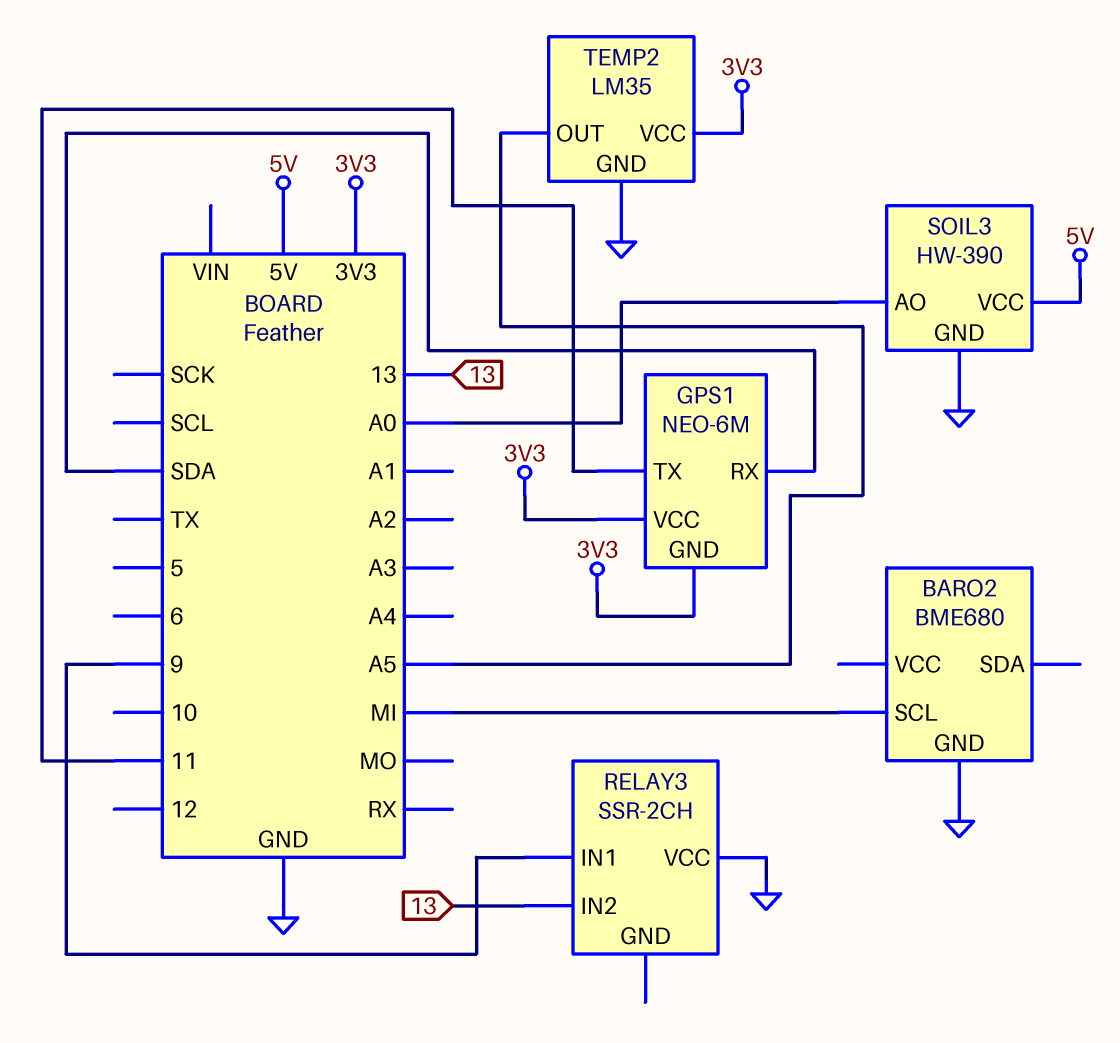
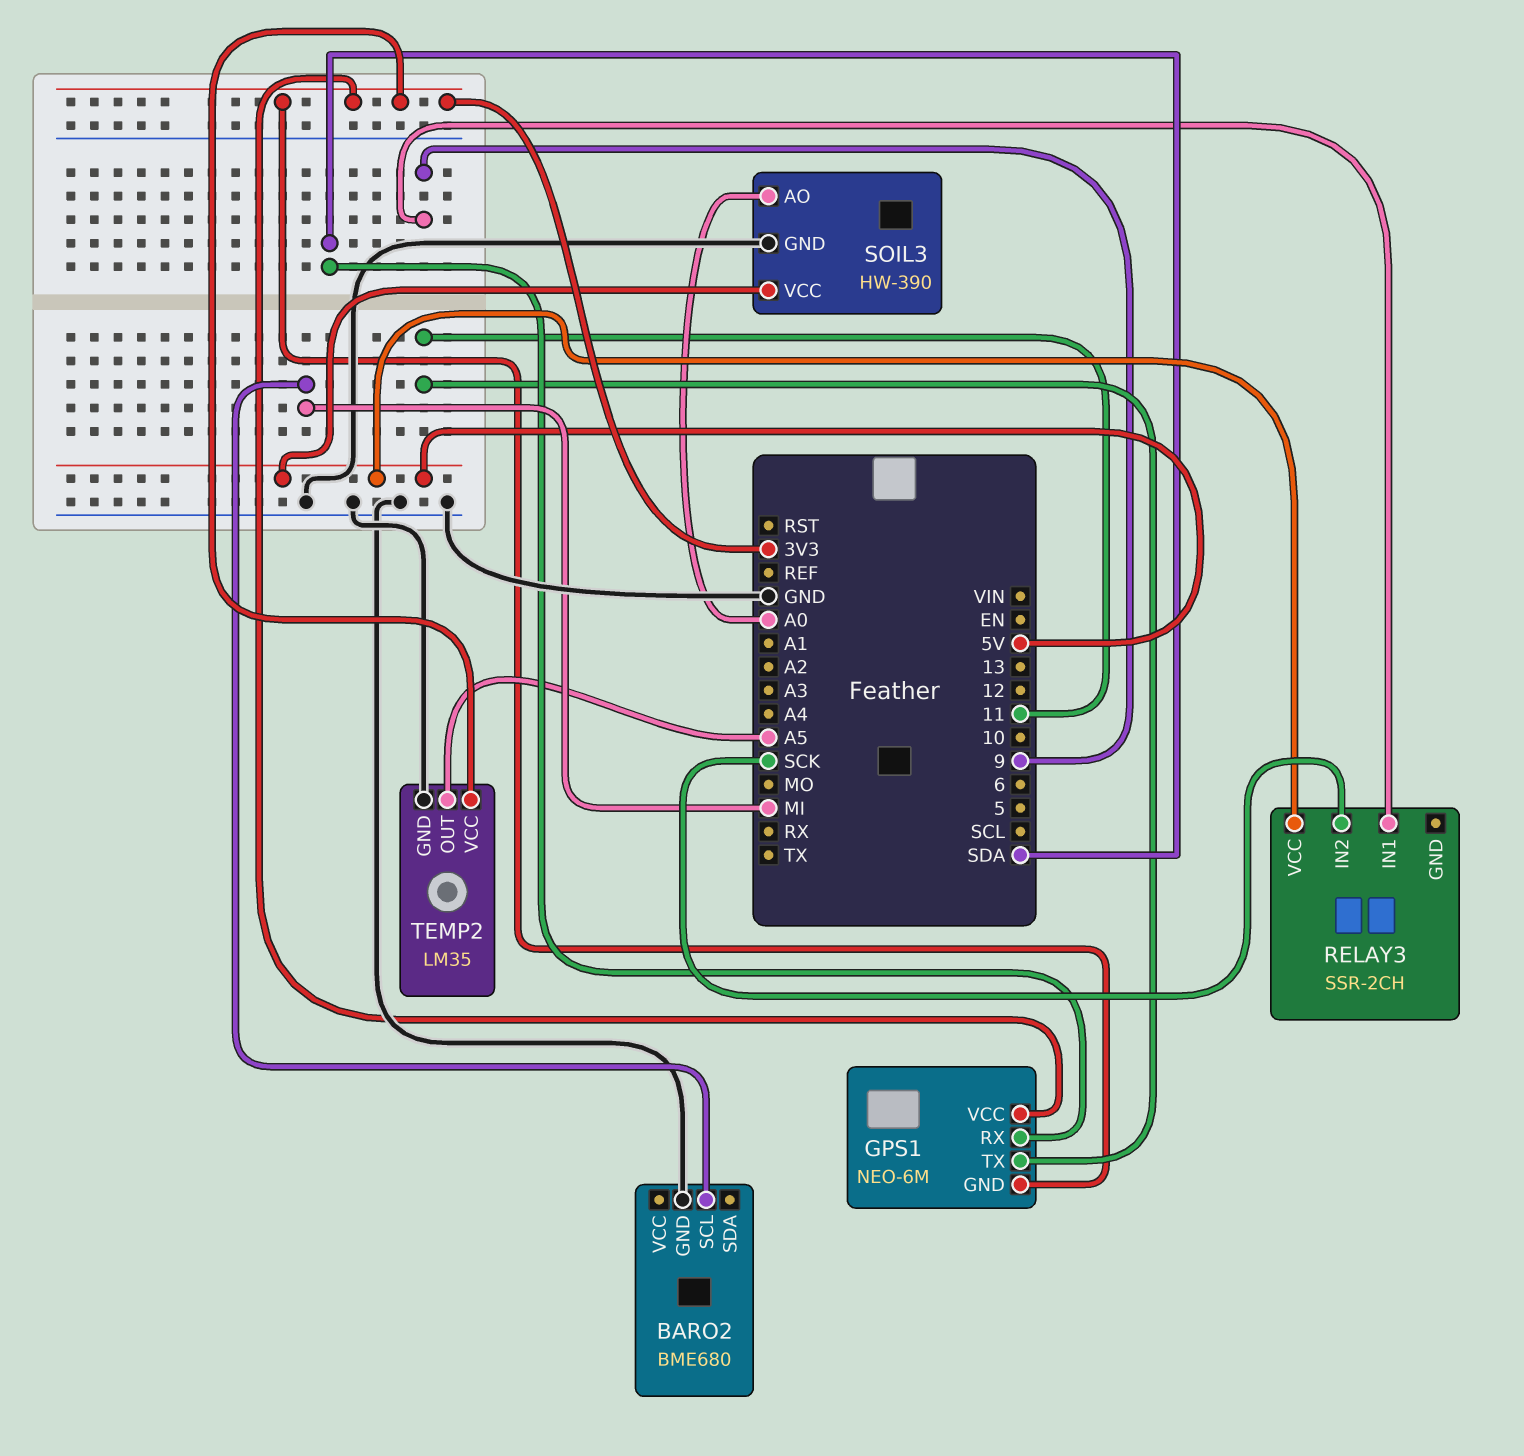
RELAY3 pin IN2: 13 -> SCK
RELAY3 pin VCC: GND -> 5V

